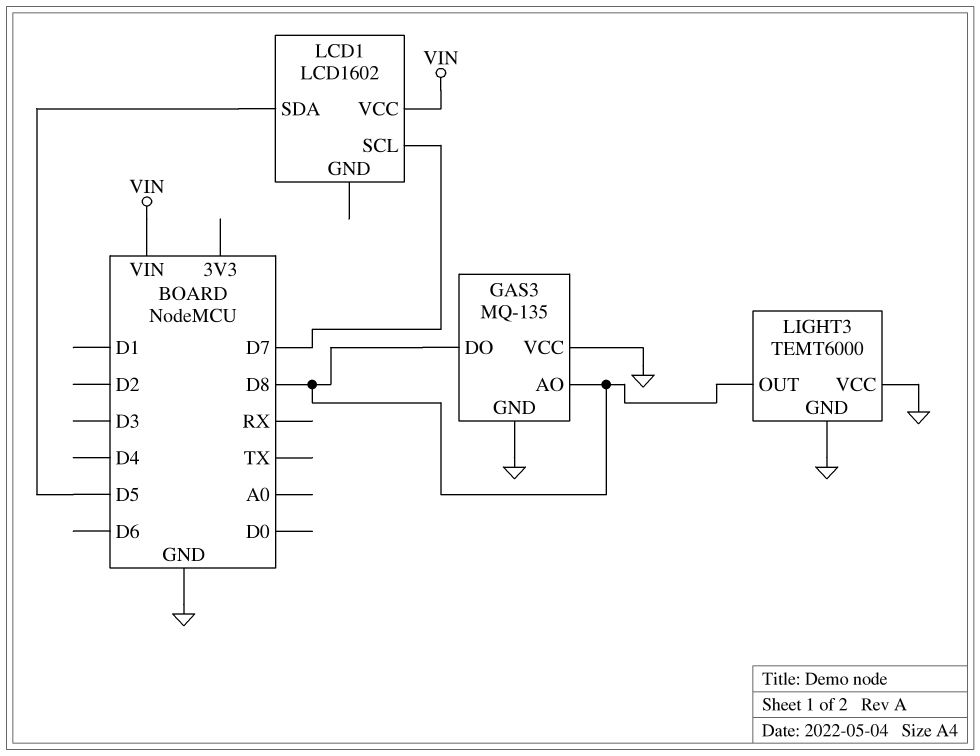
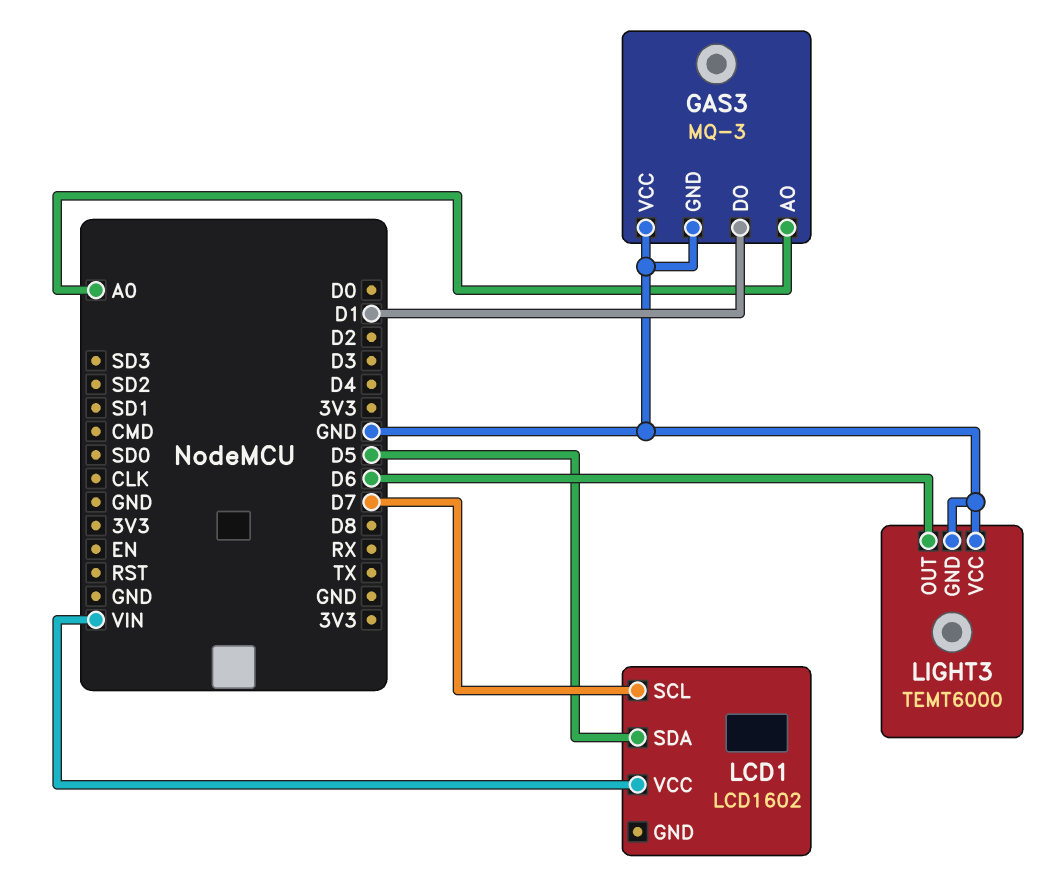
GAS3: MQ-135 -> MQ-3
GAS3 pin AO: D8 -> A0
GAS3 pin DO: D8 -> D1
LIGHT3 pin OUT: D8 -> D6

